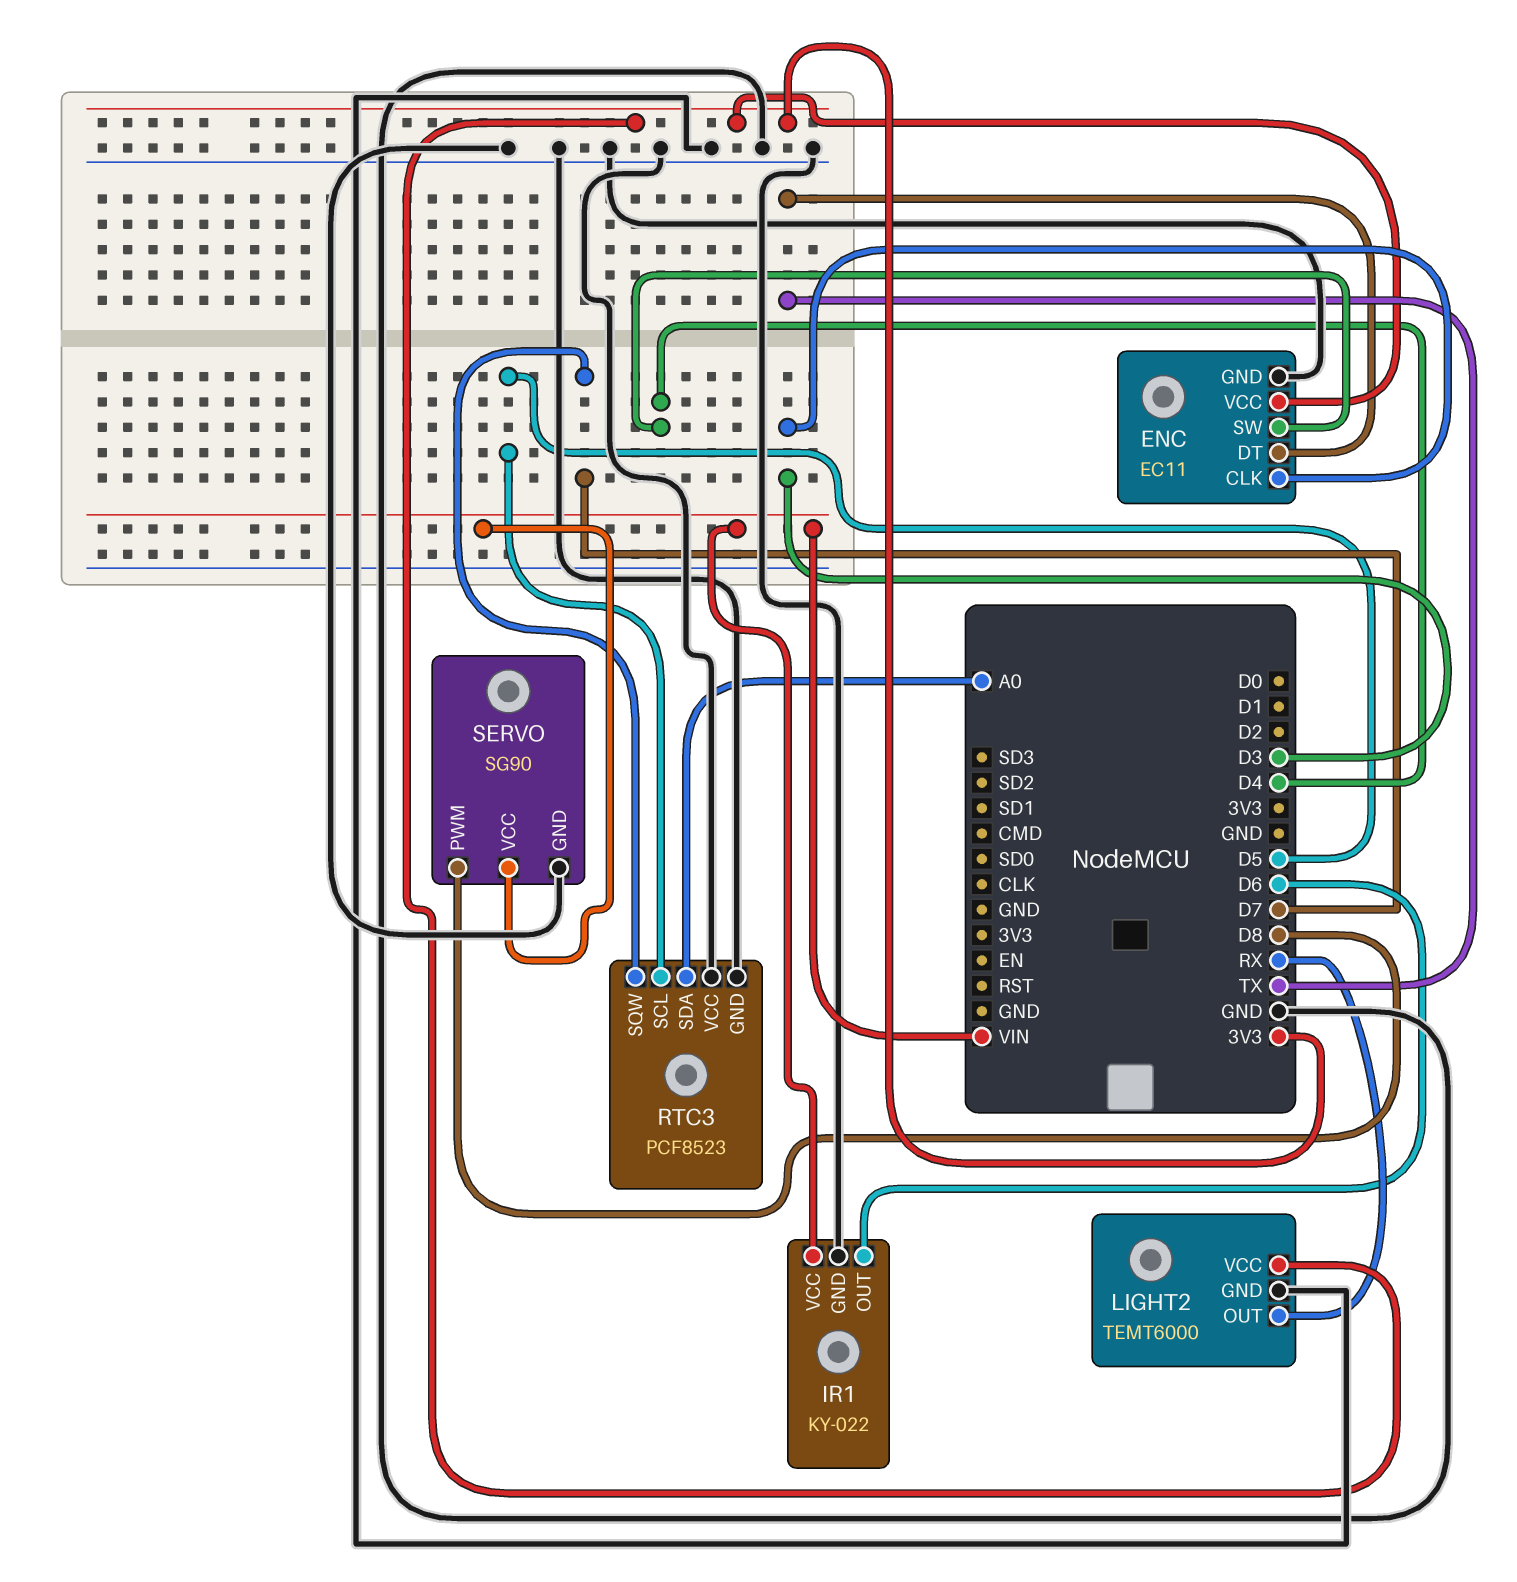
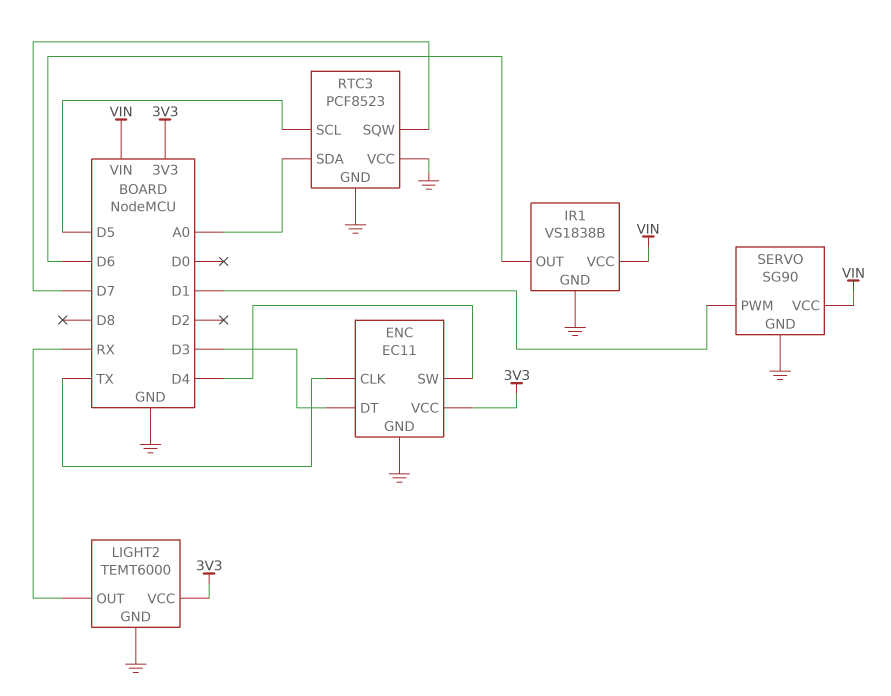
ENC pin CLK: D3 -> TX
ENC pin DT: TX -> D3
IR1: KY-022 -> VS1838B
SERVO pin PWM: D8 -> D1

